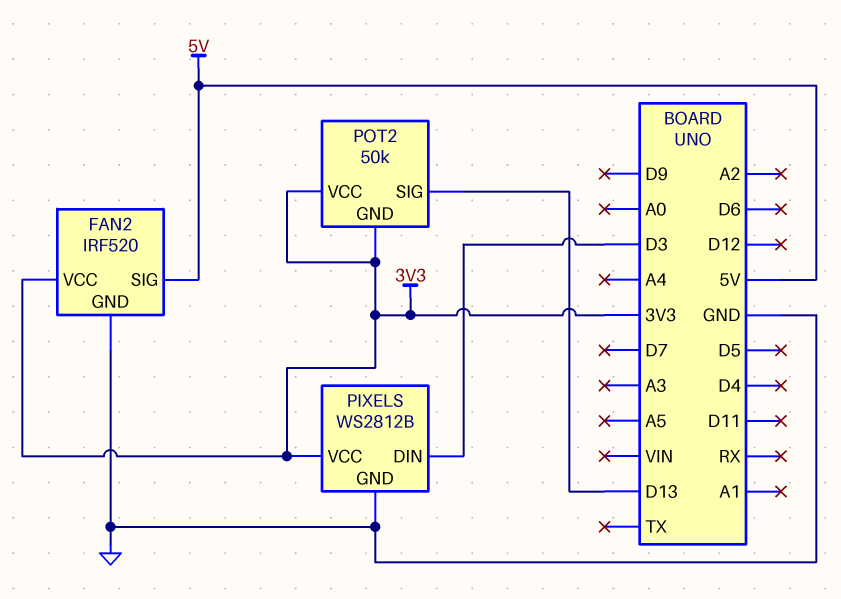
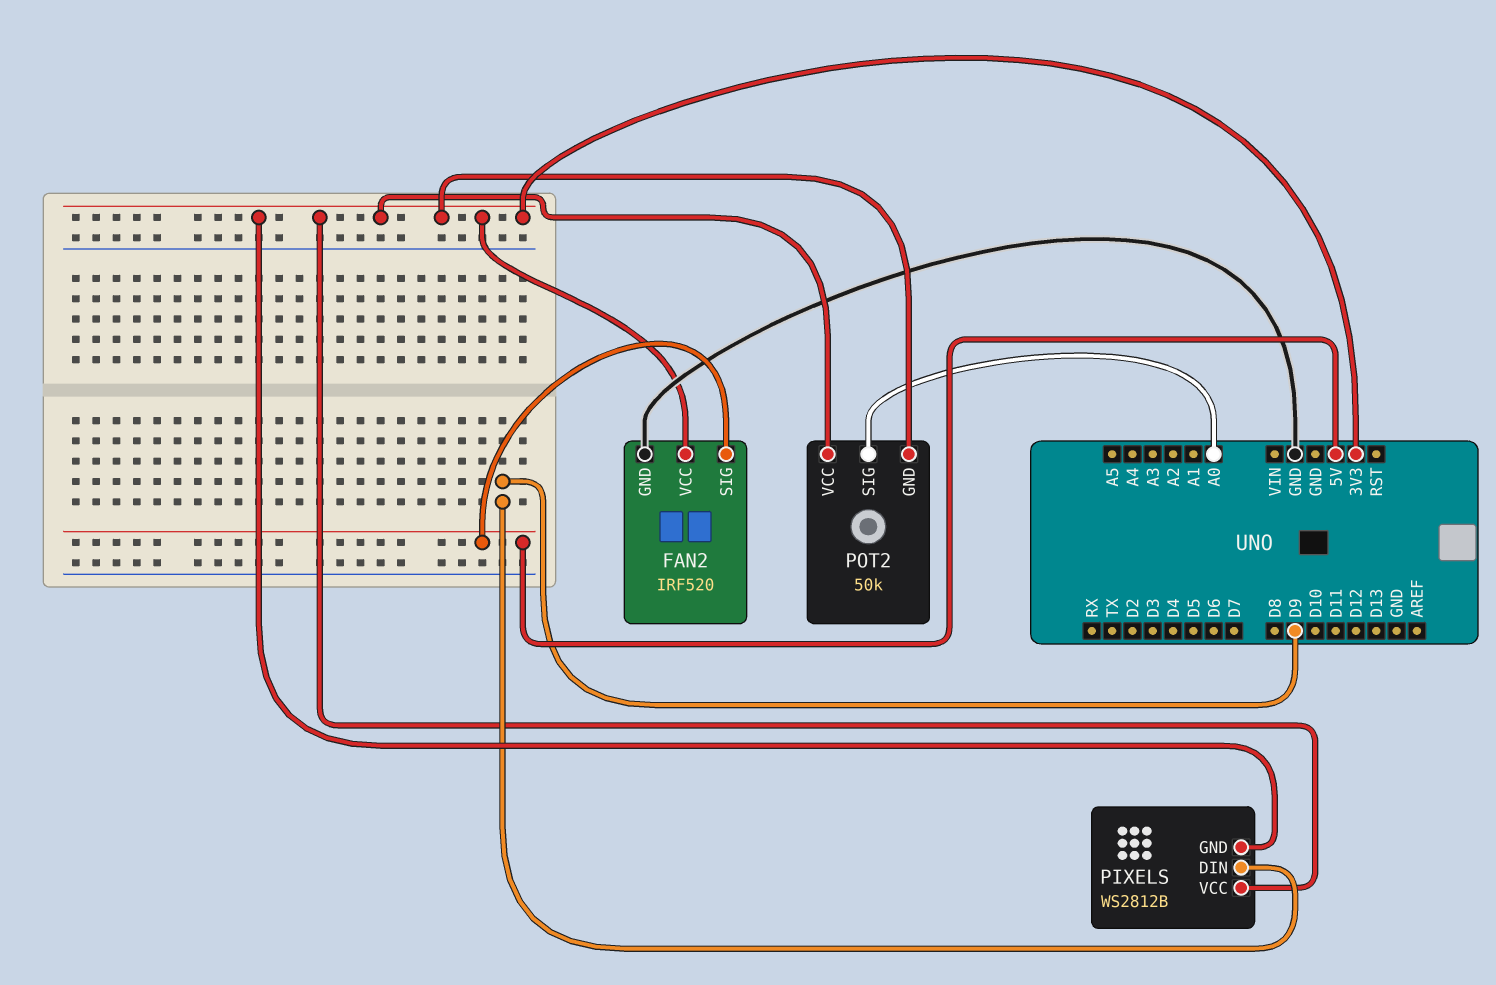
PIXELS pin DIN: D3 -> D9
PIXELS pin GND: GND -> 3V3
POT2 pin SIG: D13 -> A0

